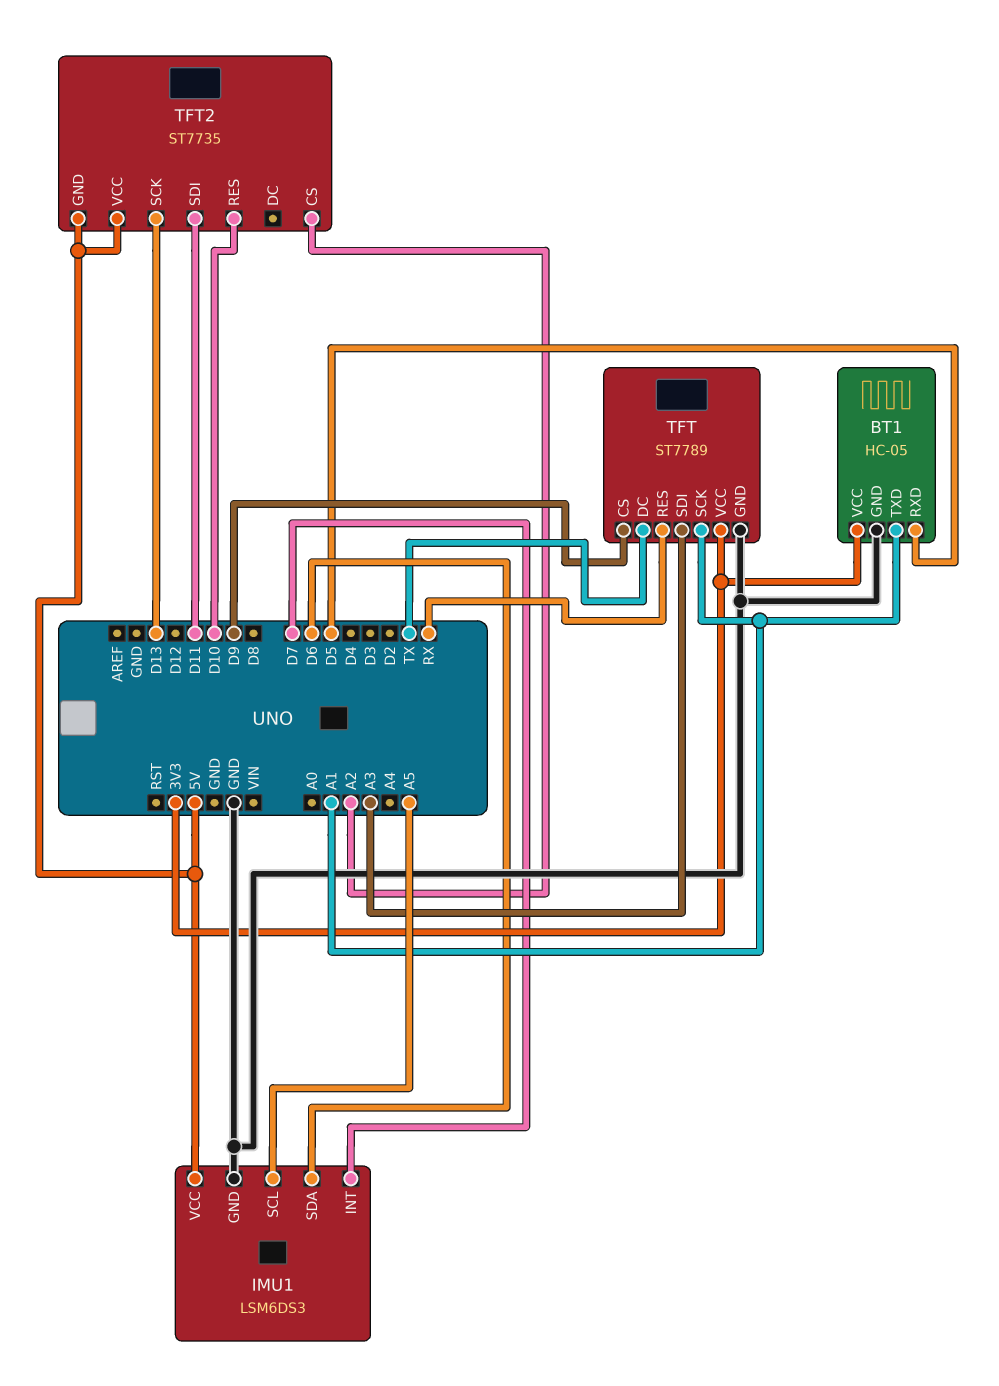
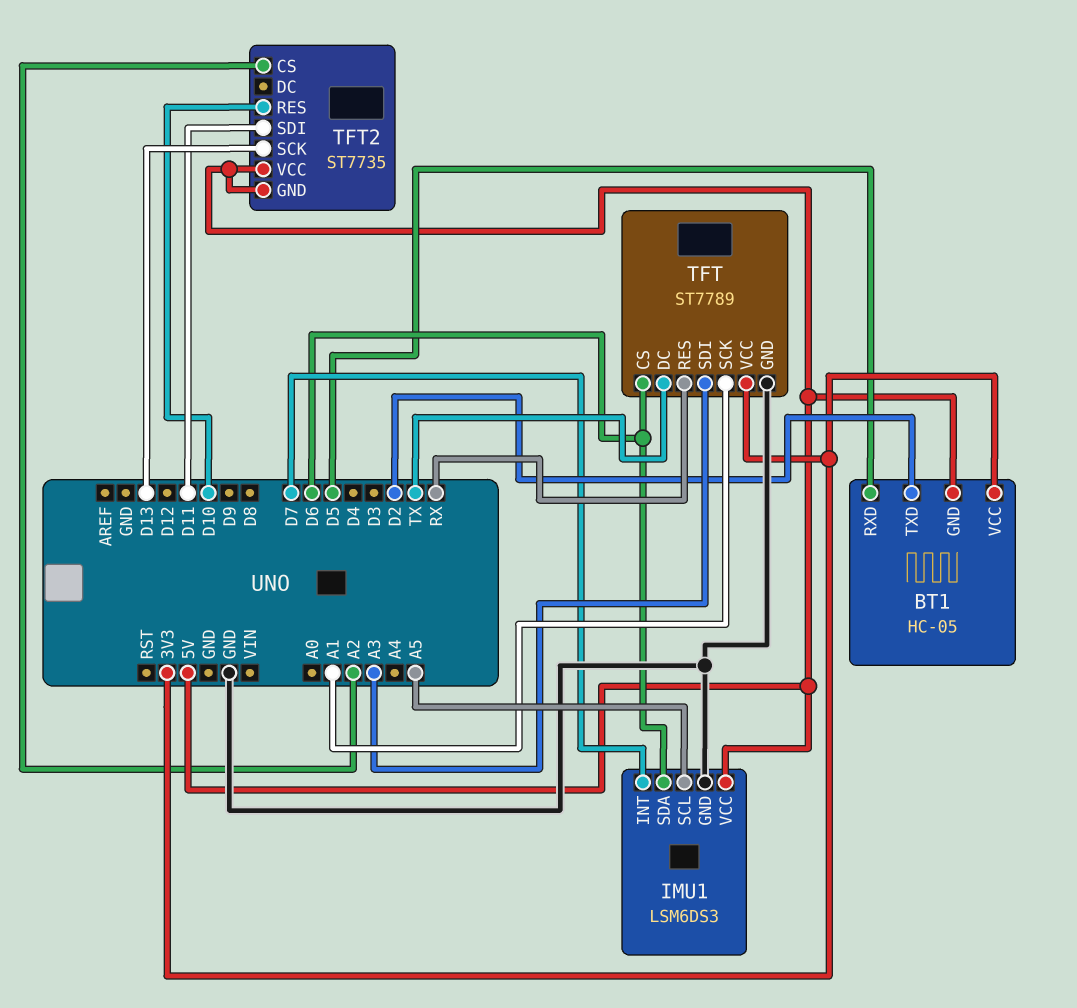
BT1 pin GND: GND -> 5V
BT1 pin TXD: A1 -> D2
TFT pin CS: D9 -> D6

